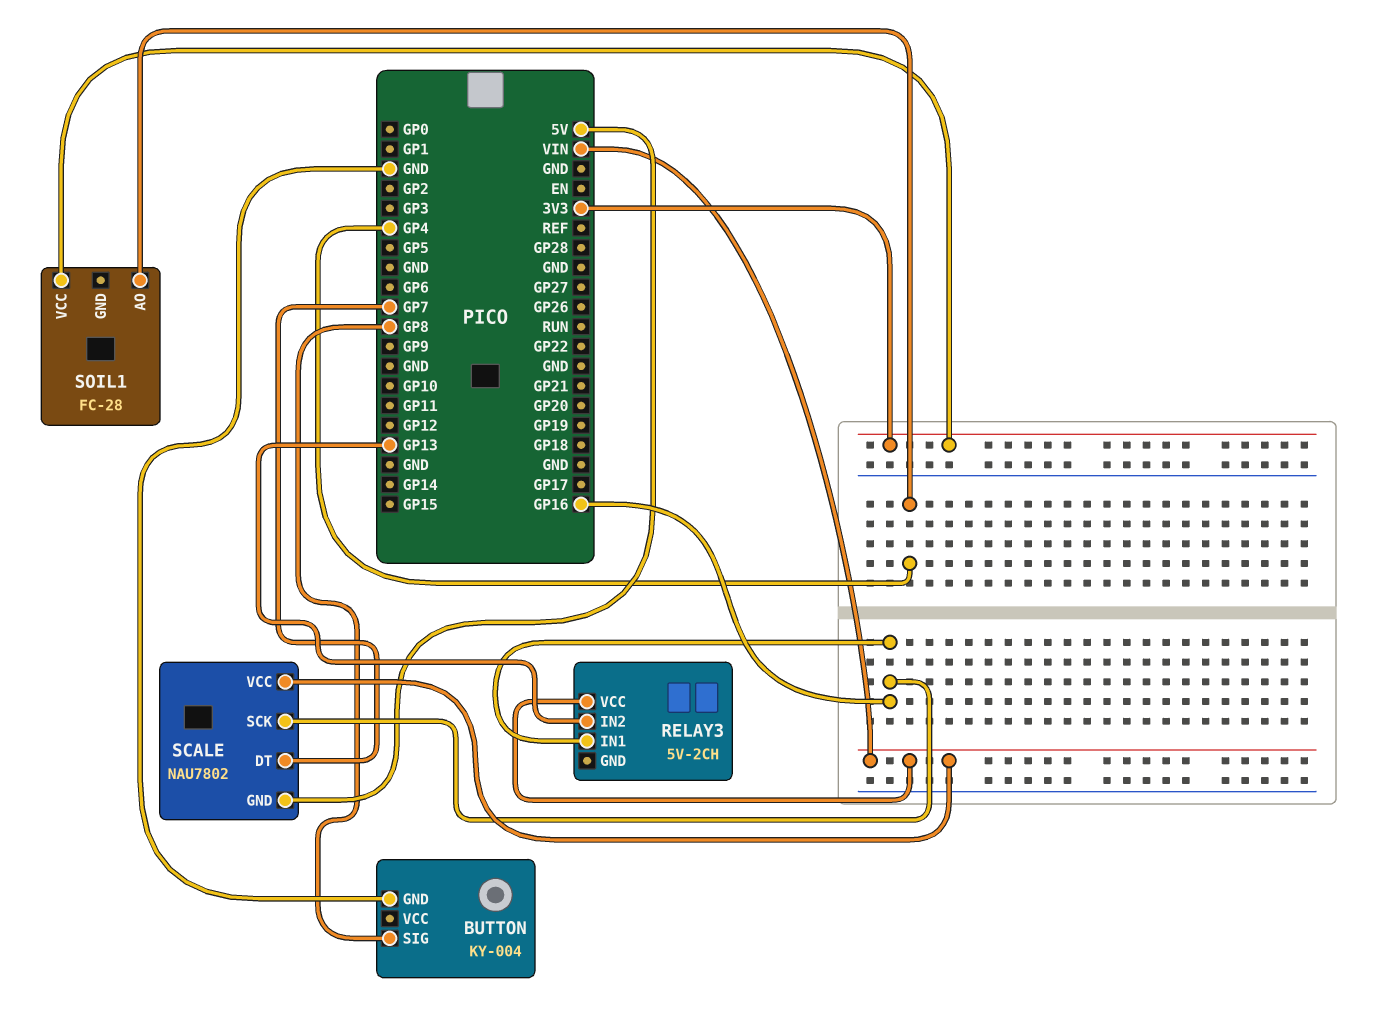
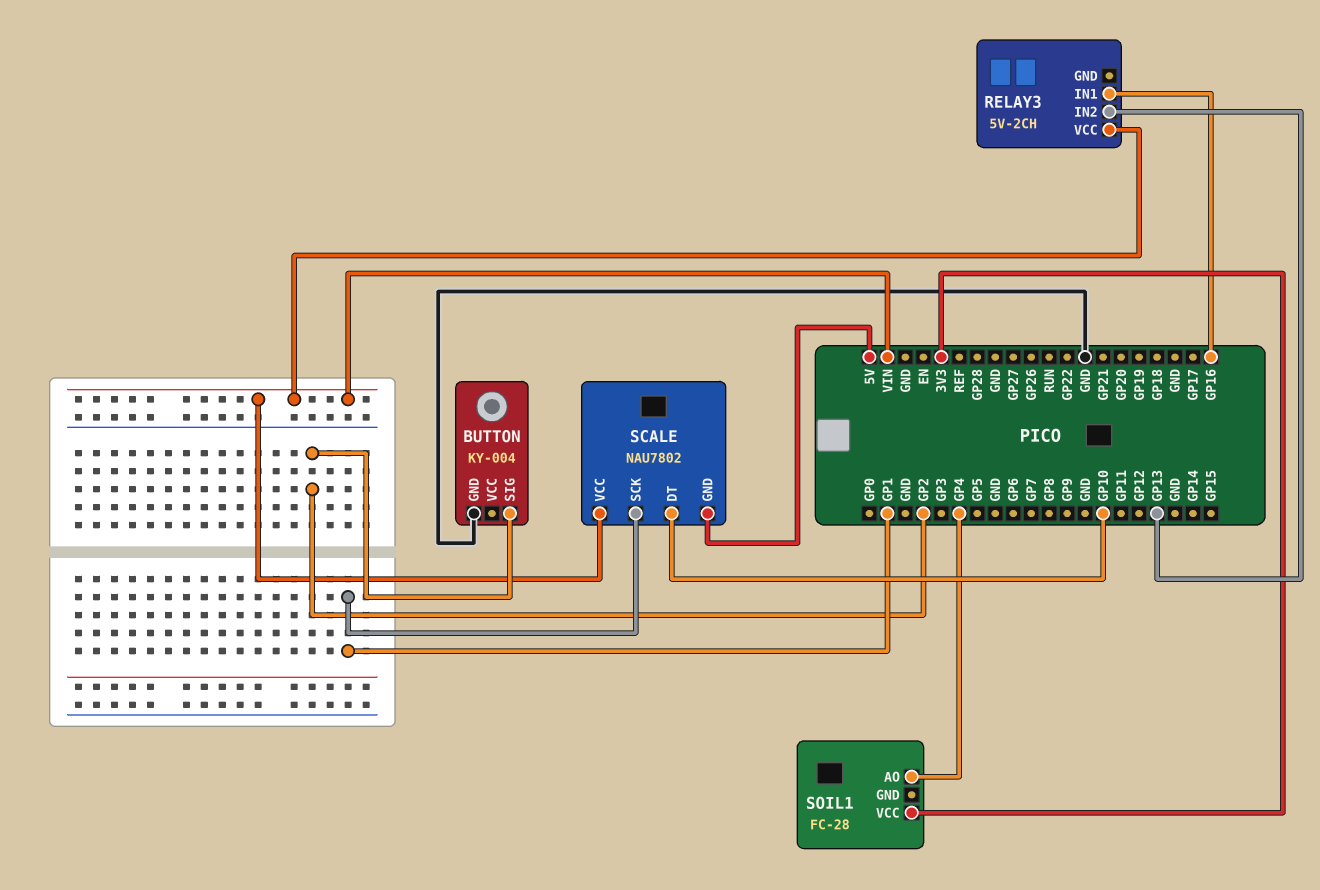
BUTTON pin SIG: GP8 -> GP2
SCALE pin DT: GP7 -> GP10
SCALE pin SCK: GP16 -> GP1

